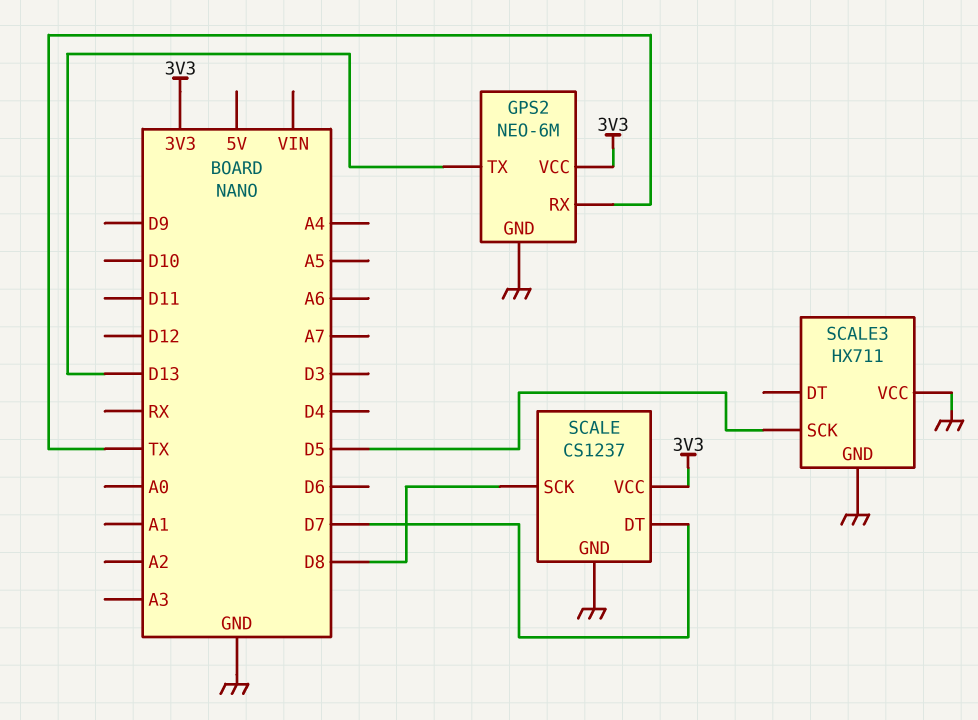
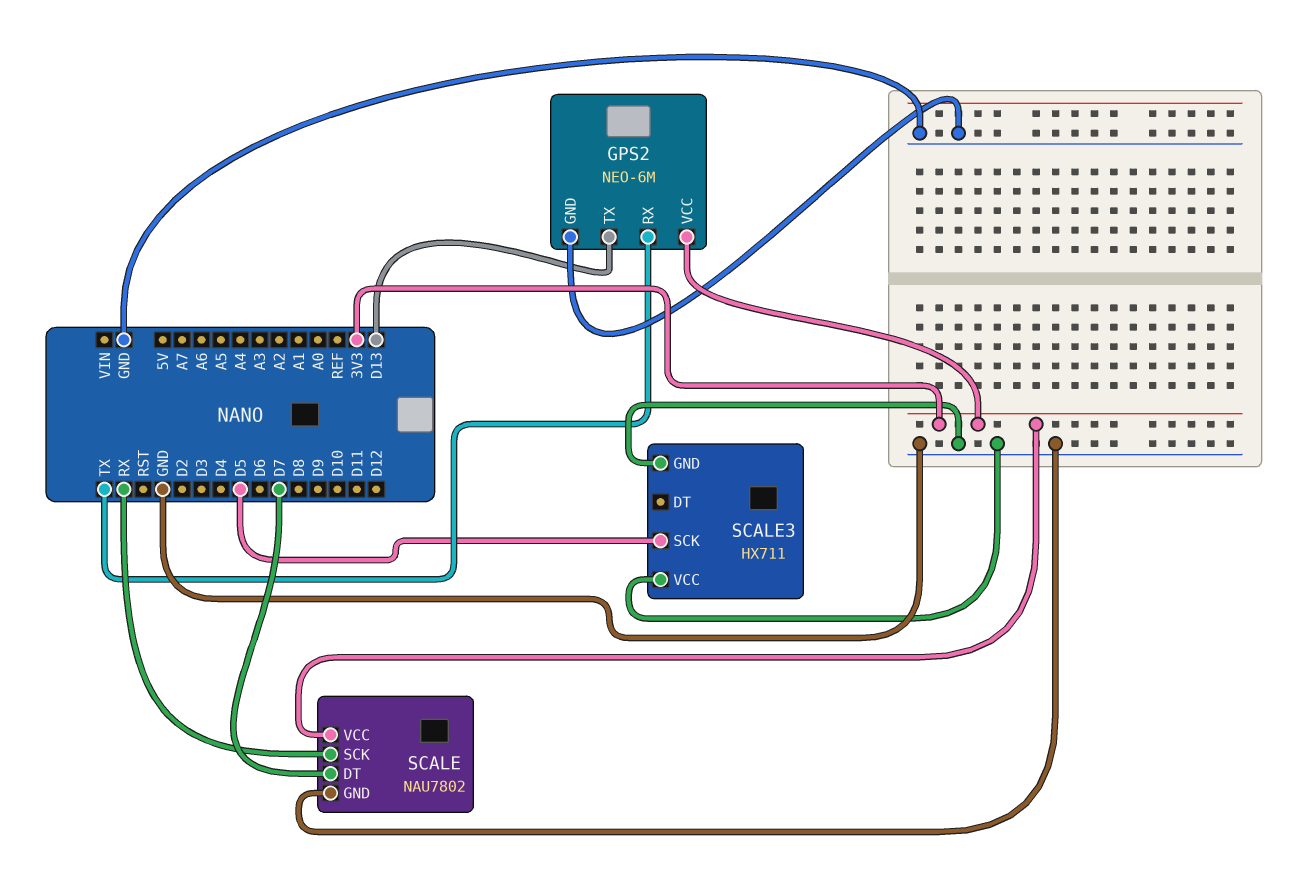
SCALE: CS1237 -> NAU7802
SCALE pin SCK: D8 -> RX

